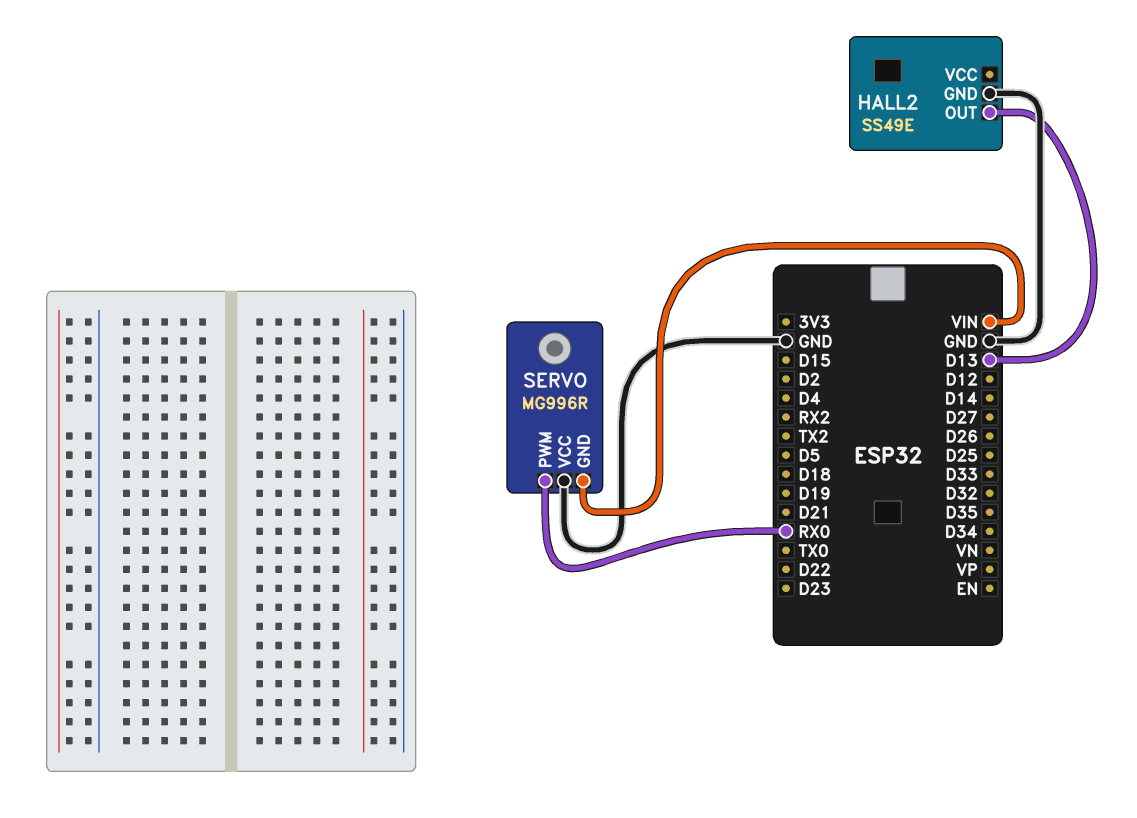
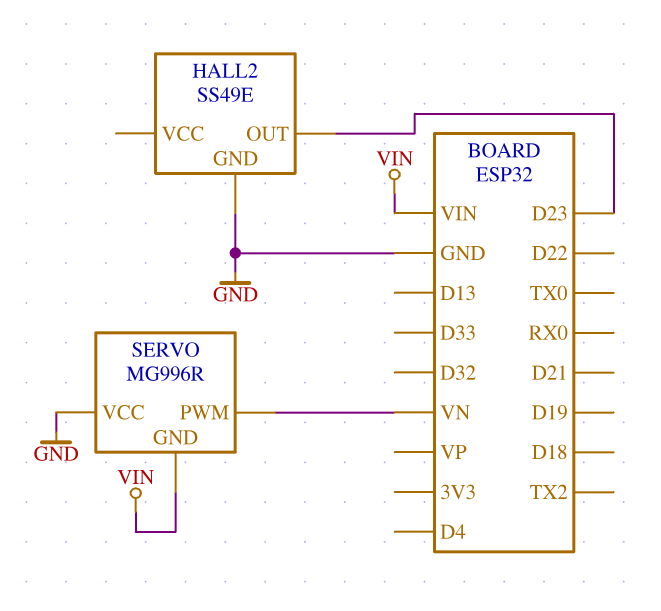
HALL2 pin OUT: D13 -> D23
SERVO pin PWM: RX0 -> VN

